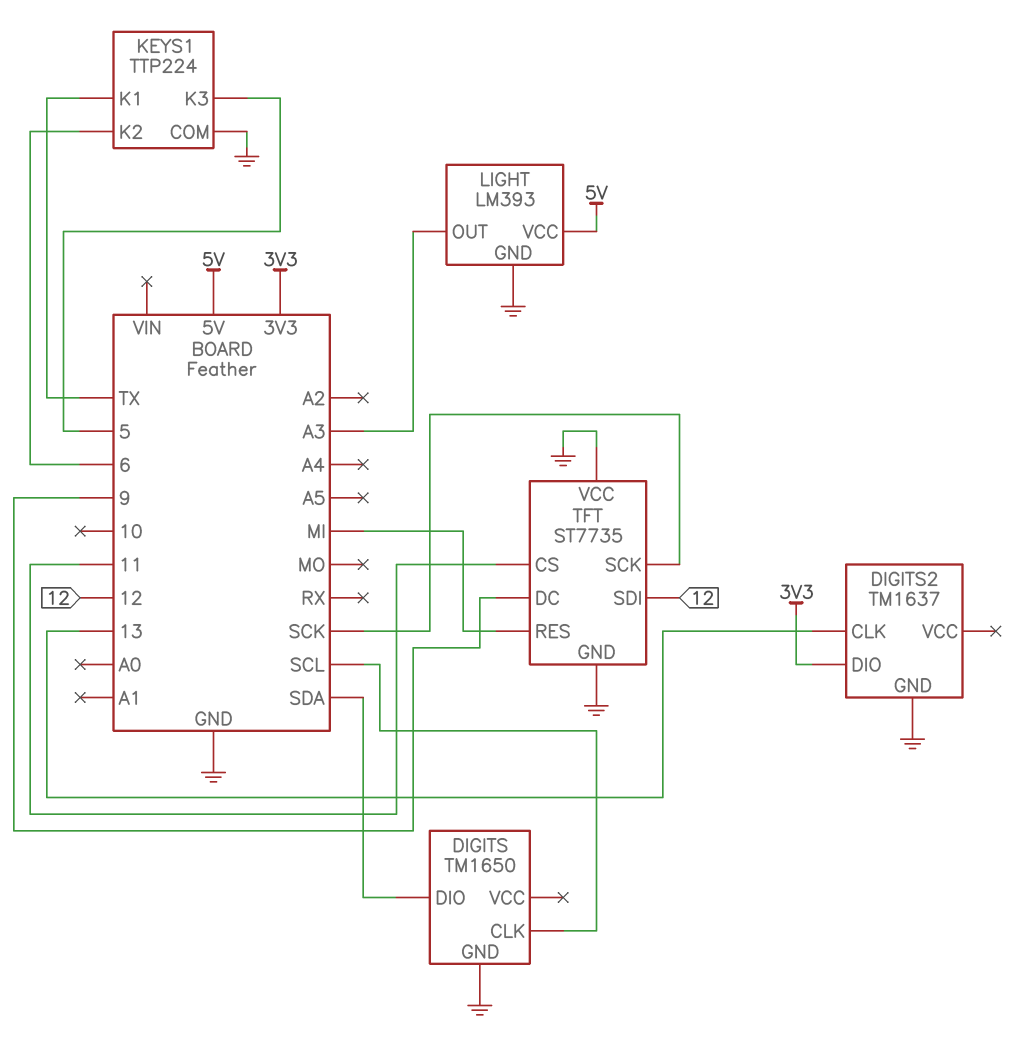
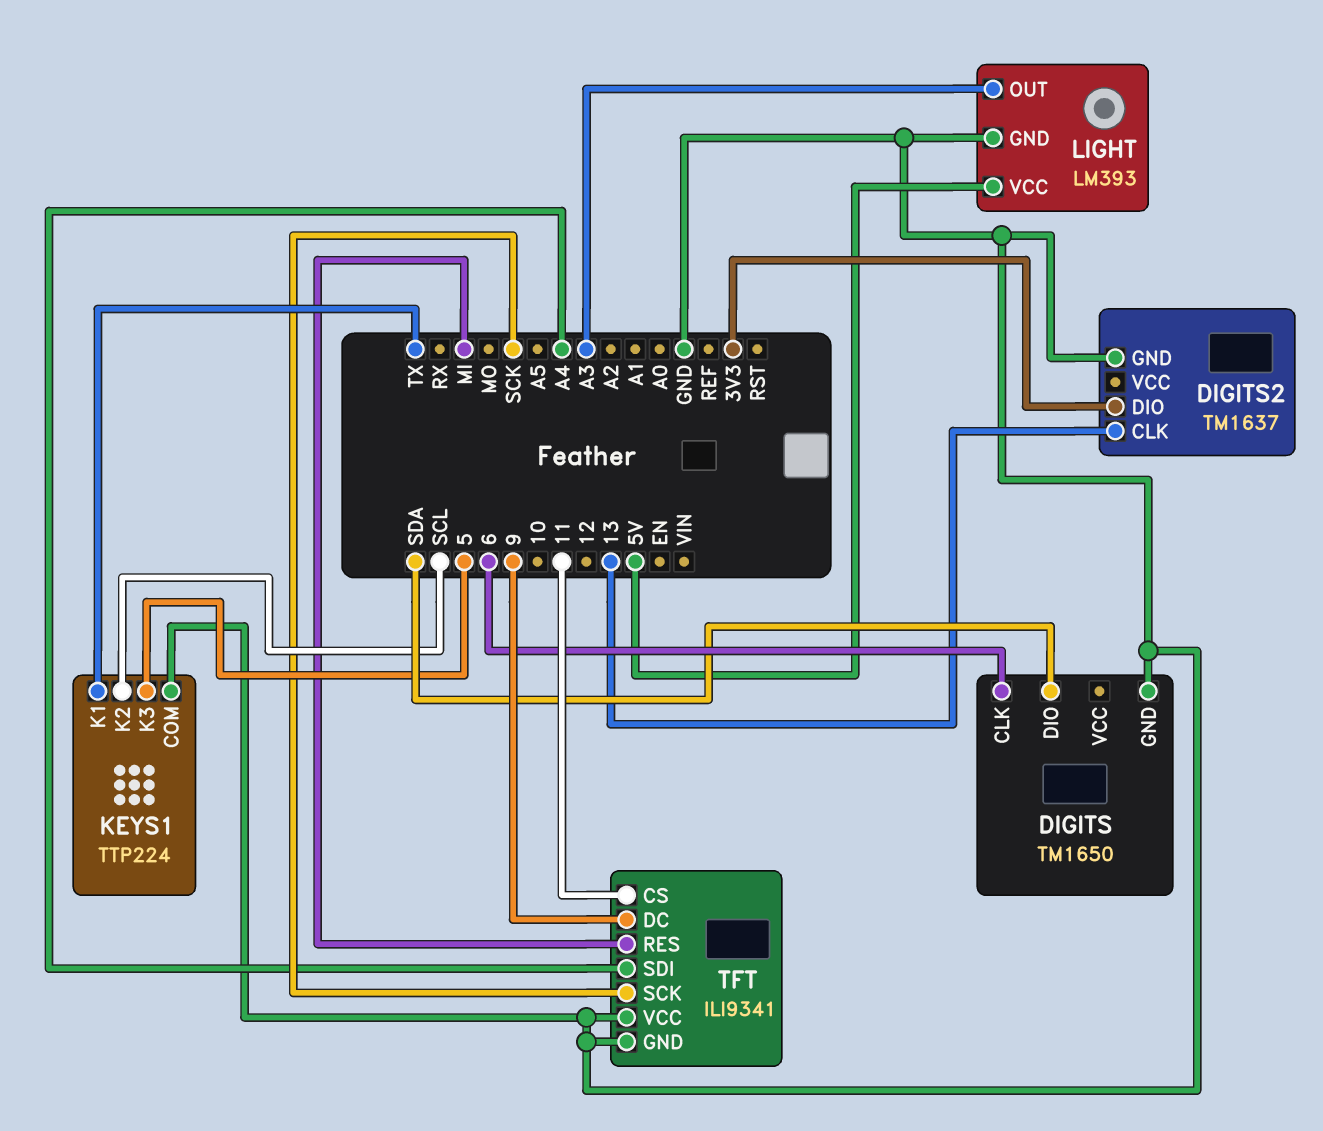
DIGITS pin CLK: SCL -> 6
KEYS1 pin K2: 6 -> SCL
TFT: ST7735 -> ILI9341
TFT pin SDI: 12 -> A4

